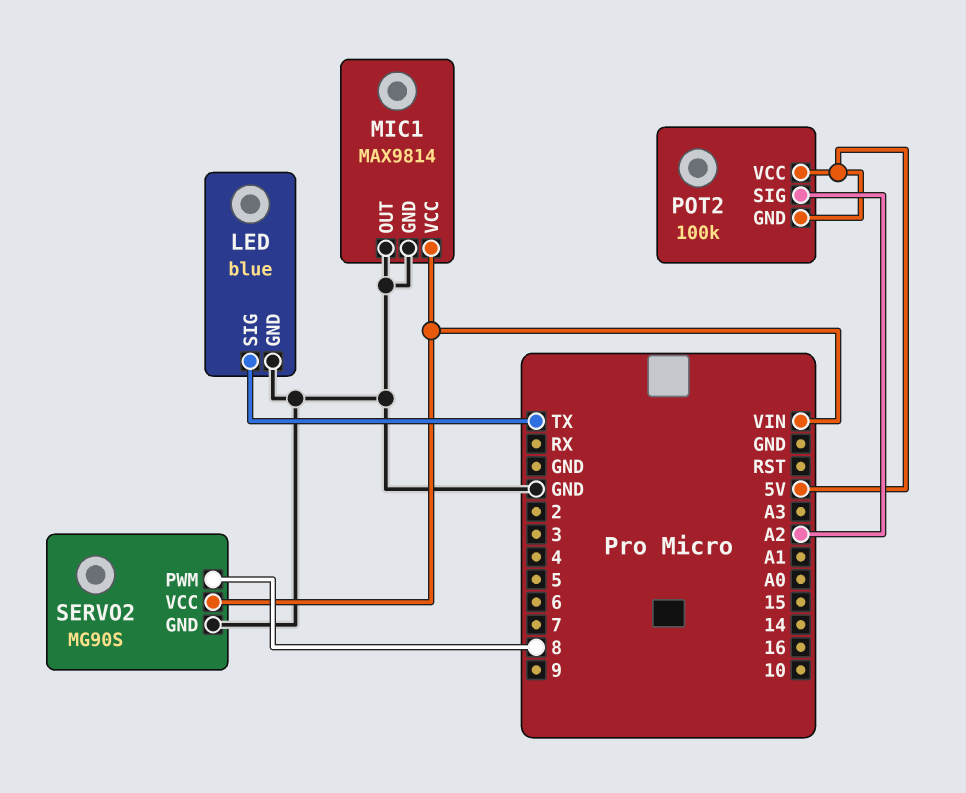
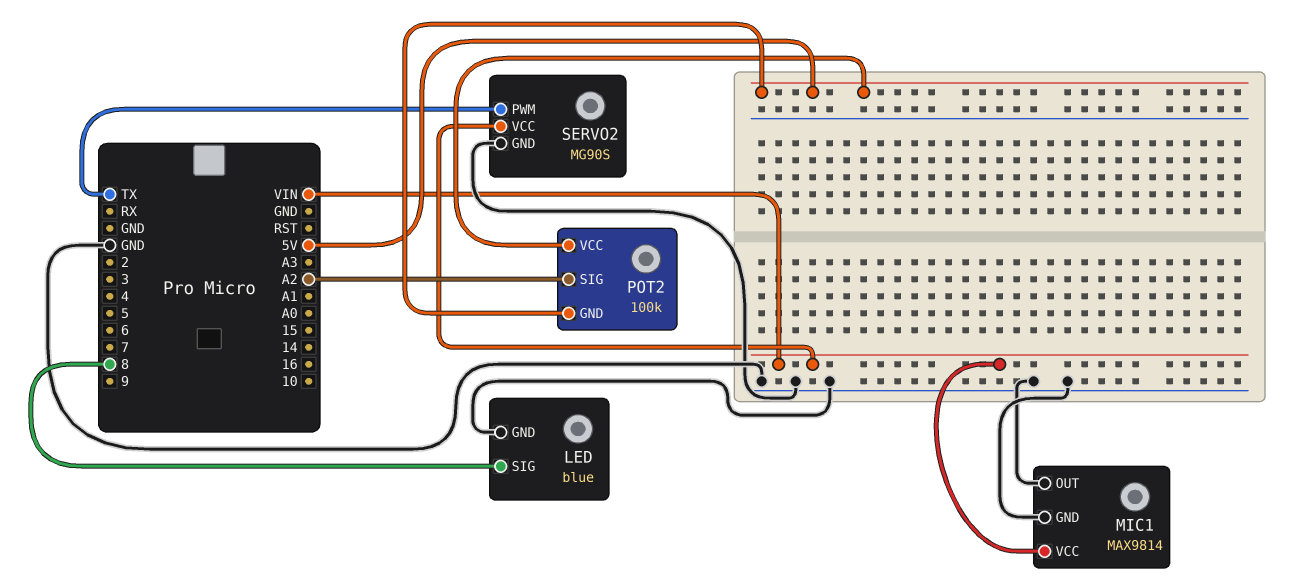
LED pin SIG: TX -> 8
SERVO2 pin PWM: 8 -> TX

